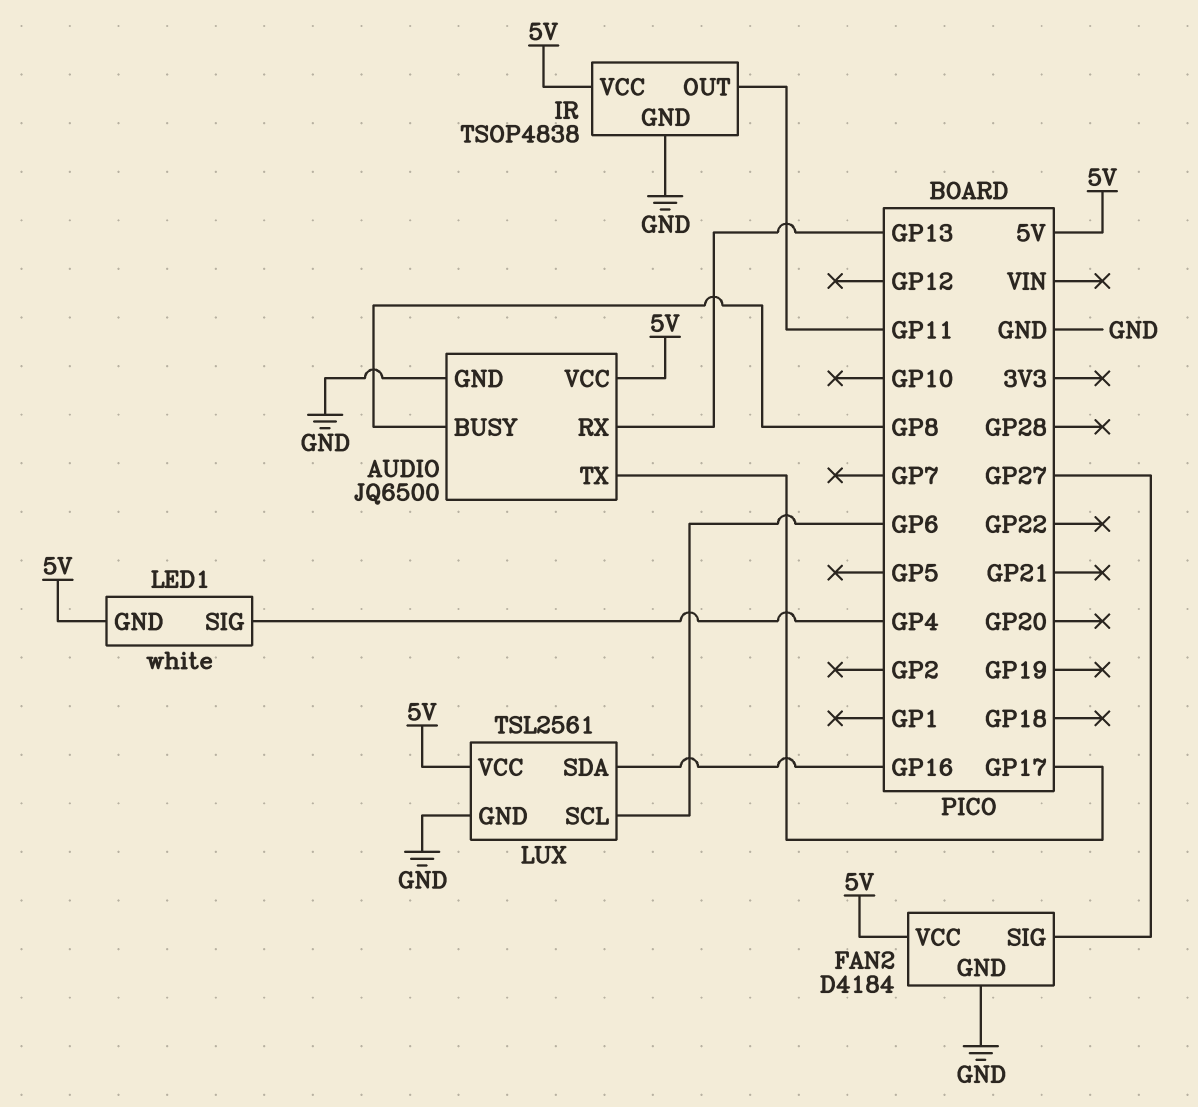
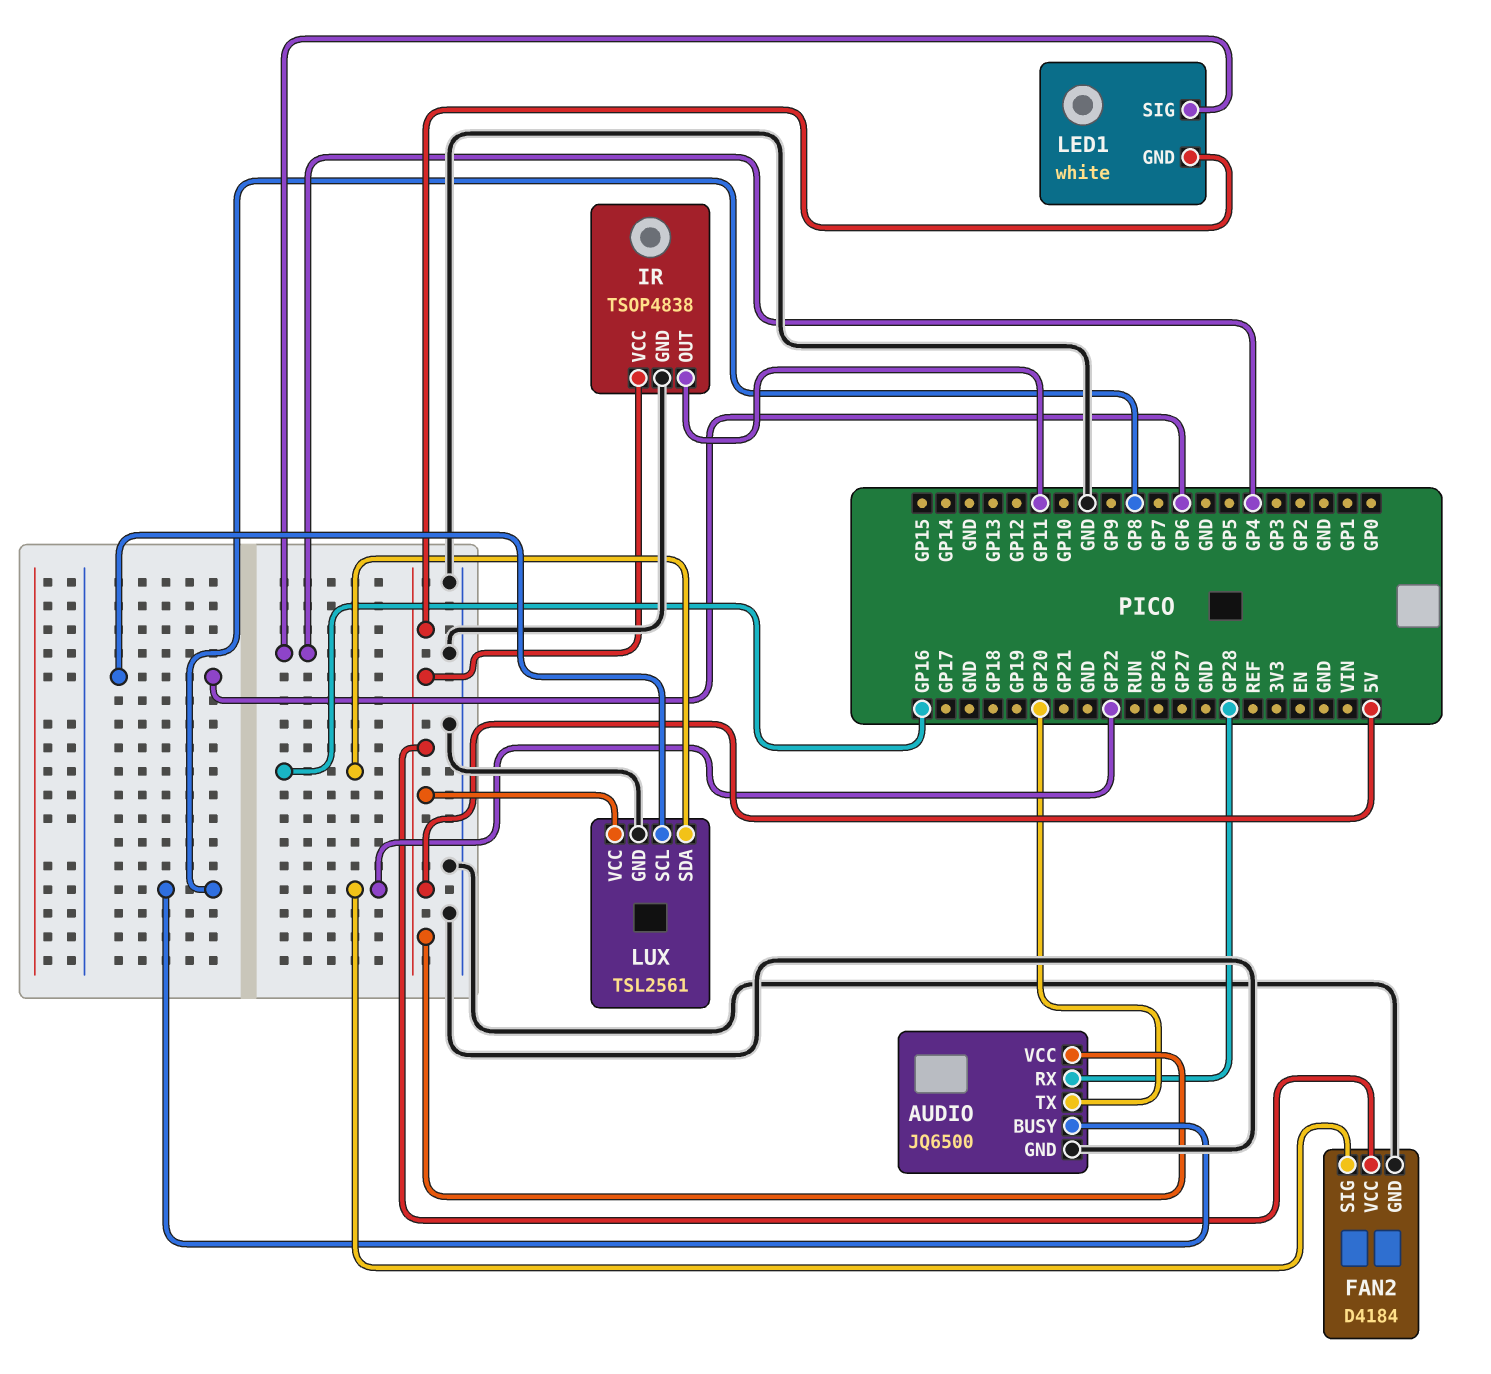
AUDIO pin RX: GP13 -> GP28
AUDIO pin TX: GP17 -> GP20
FAN2 pin SIG: GP27 -> GP22

